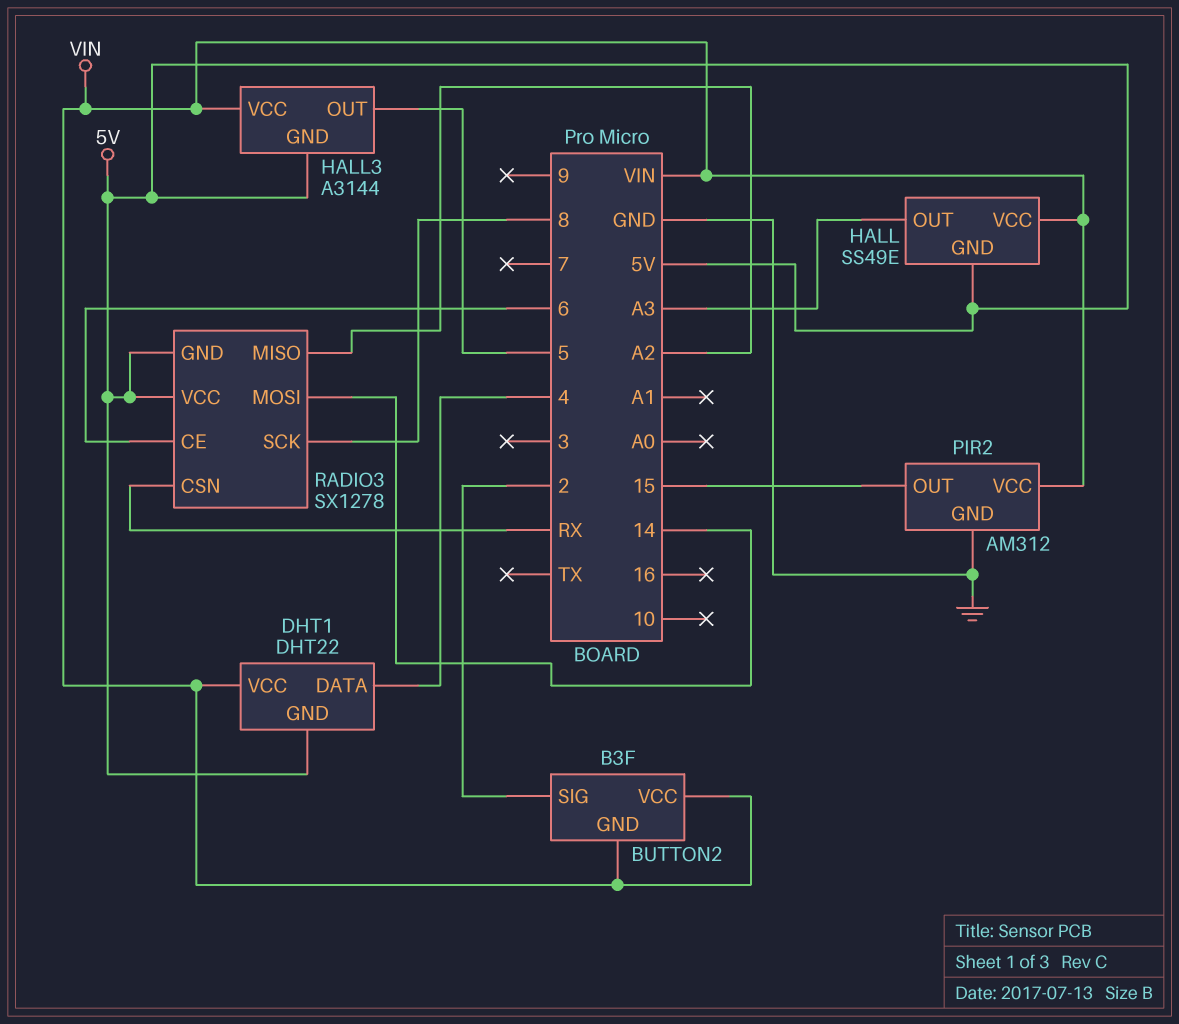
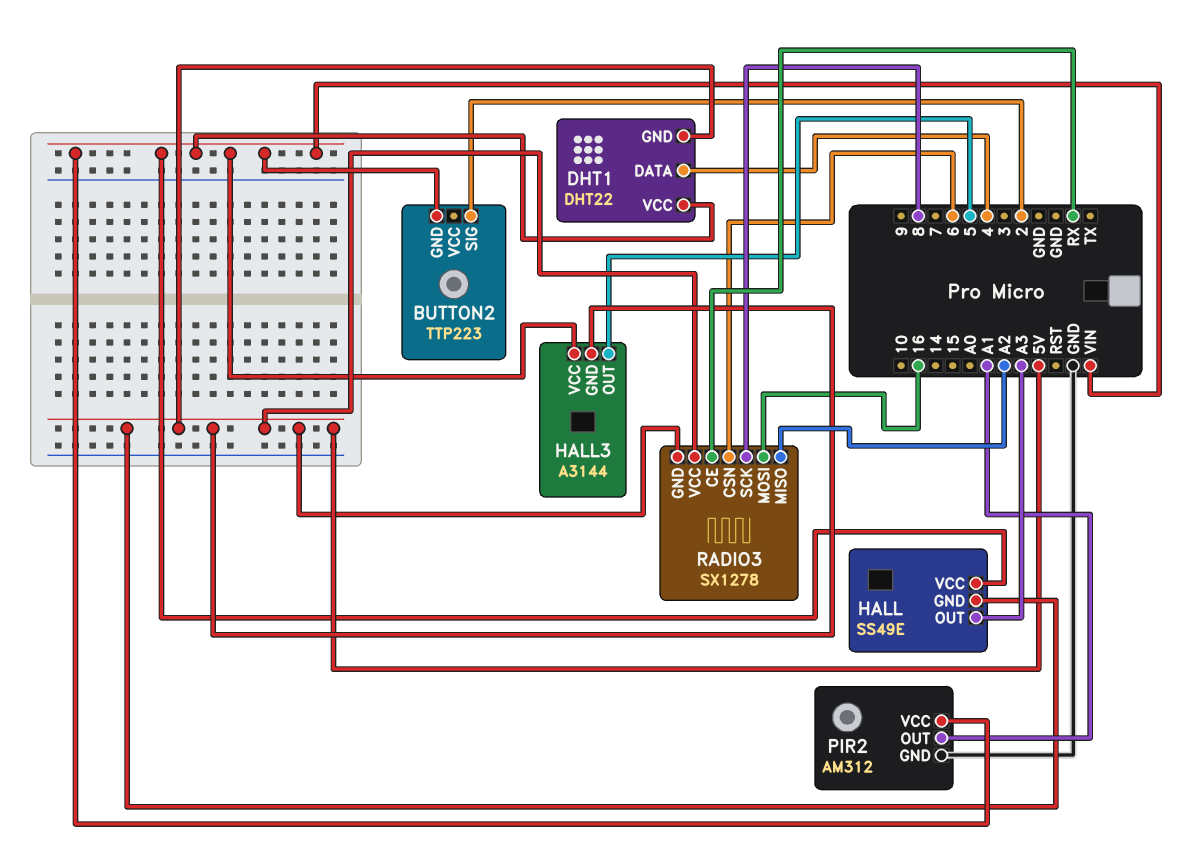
BUTTON2: B3F -> TTP223
BUTTON2 pin VCC: VIN -> none
PIR2 pin OUT: 15 -> A1
RADIO3 pin CE: 6 -> RX
RADIO3 pin CSN: RX -> 6
RADIO3 pin MOSI: 14 -> 16

